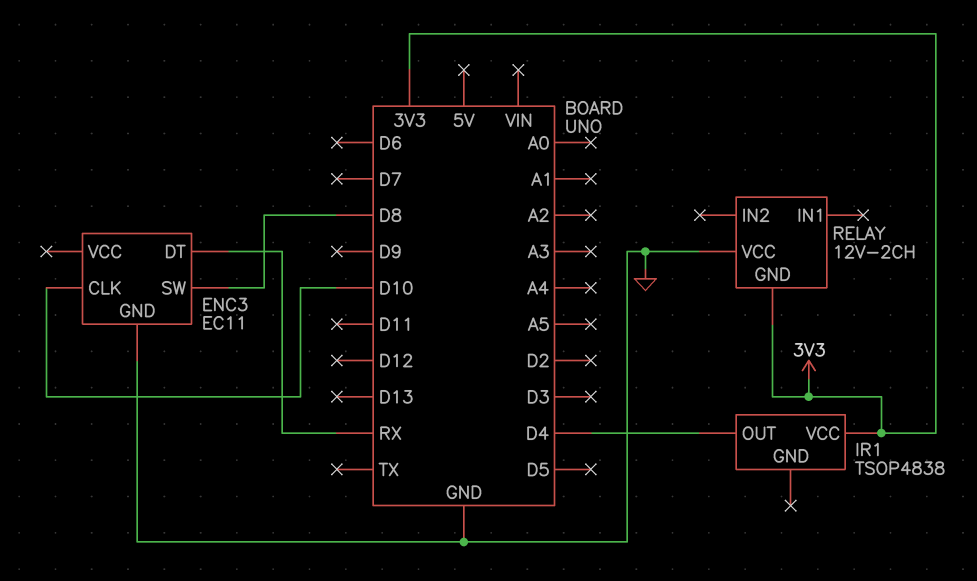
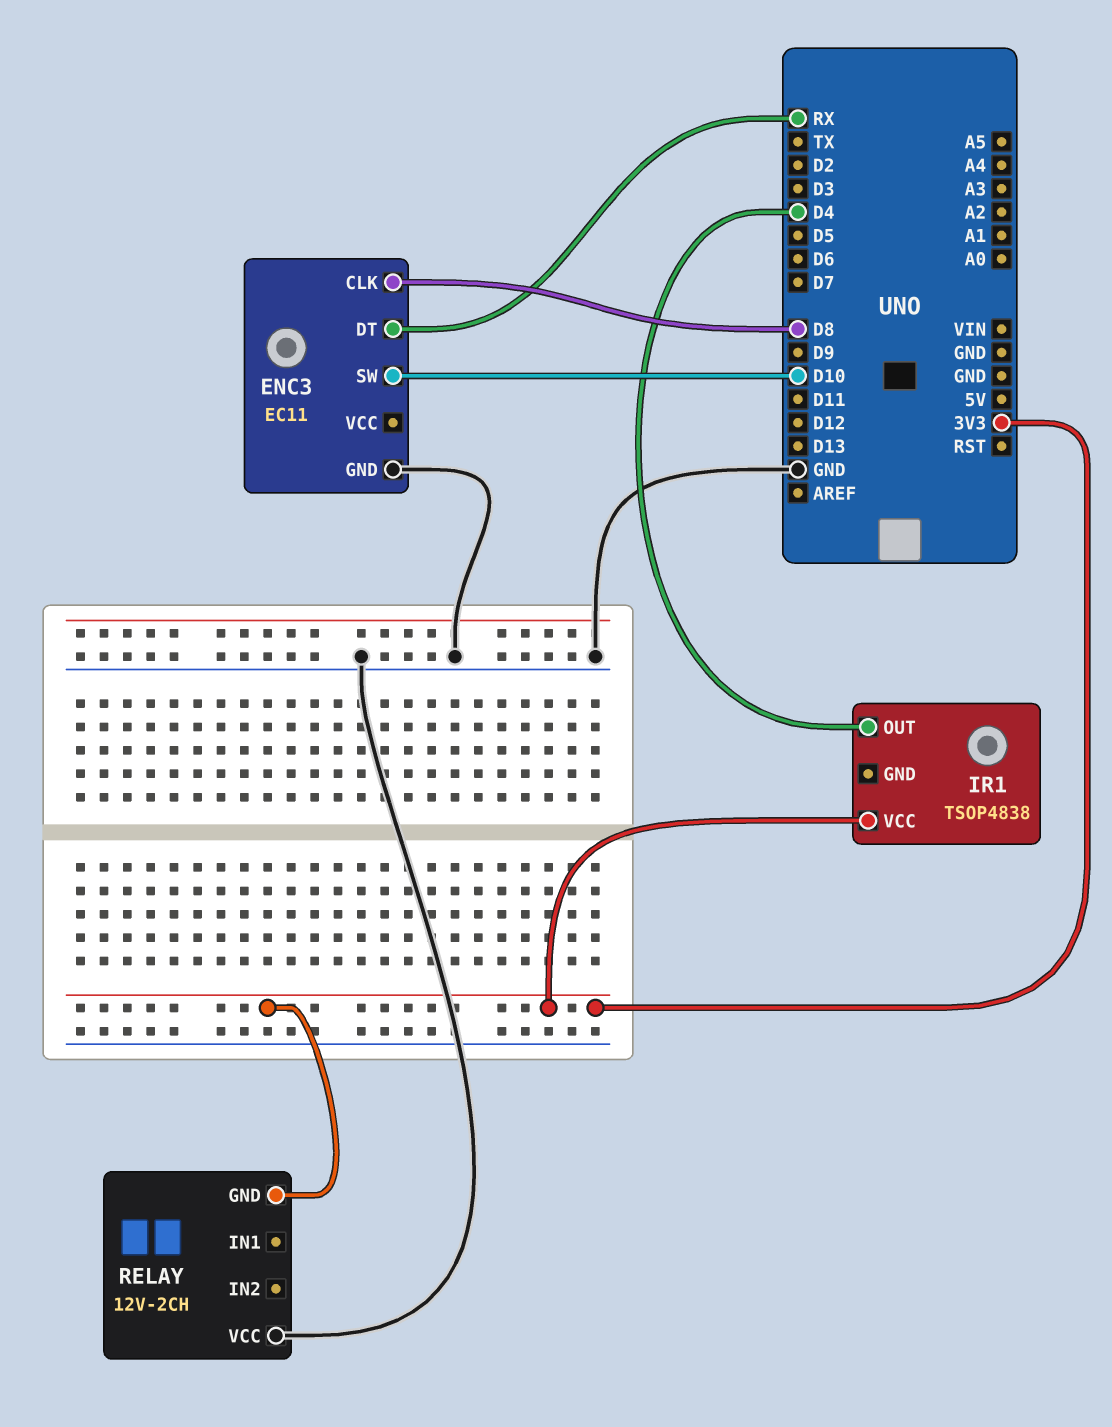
ENC3 pin CLK: D10 -> D8
ENC3 pin SW: D8 -> D10

